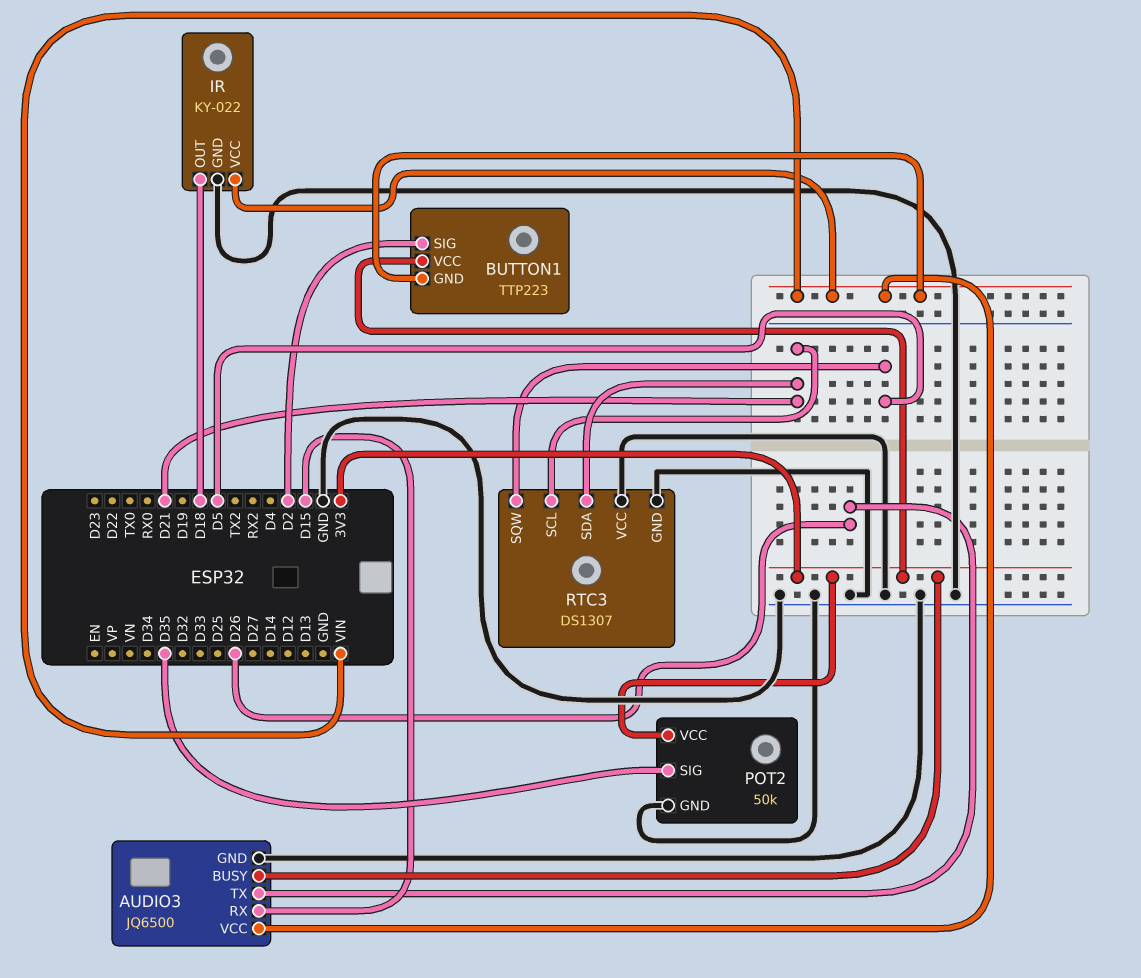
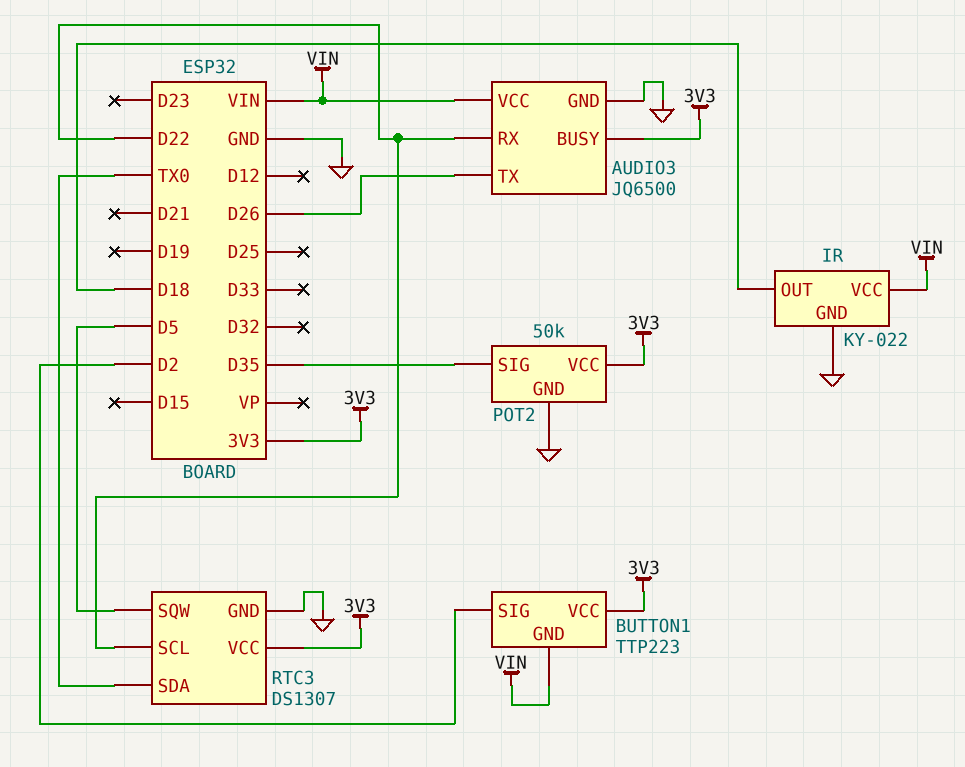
AUDIO3 pin RX: D15 -> D22
RTC3 pin SCL: D21 -> D22
RTC3 pin SDA: D21 -> TX0
RTC3 pin VCC: GND -> 3V3

